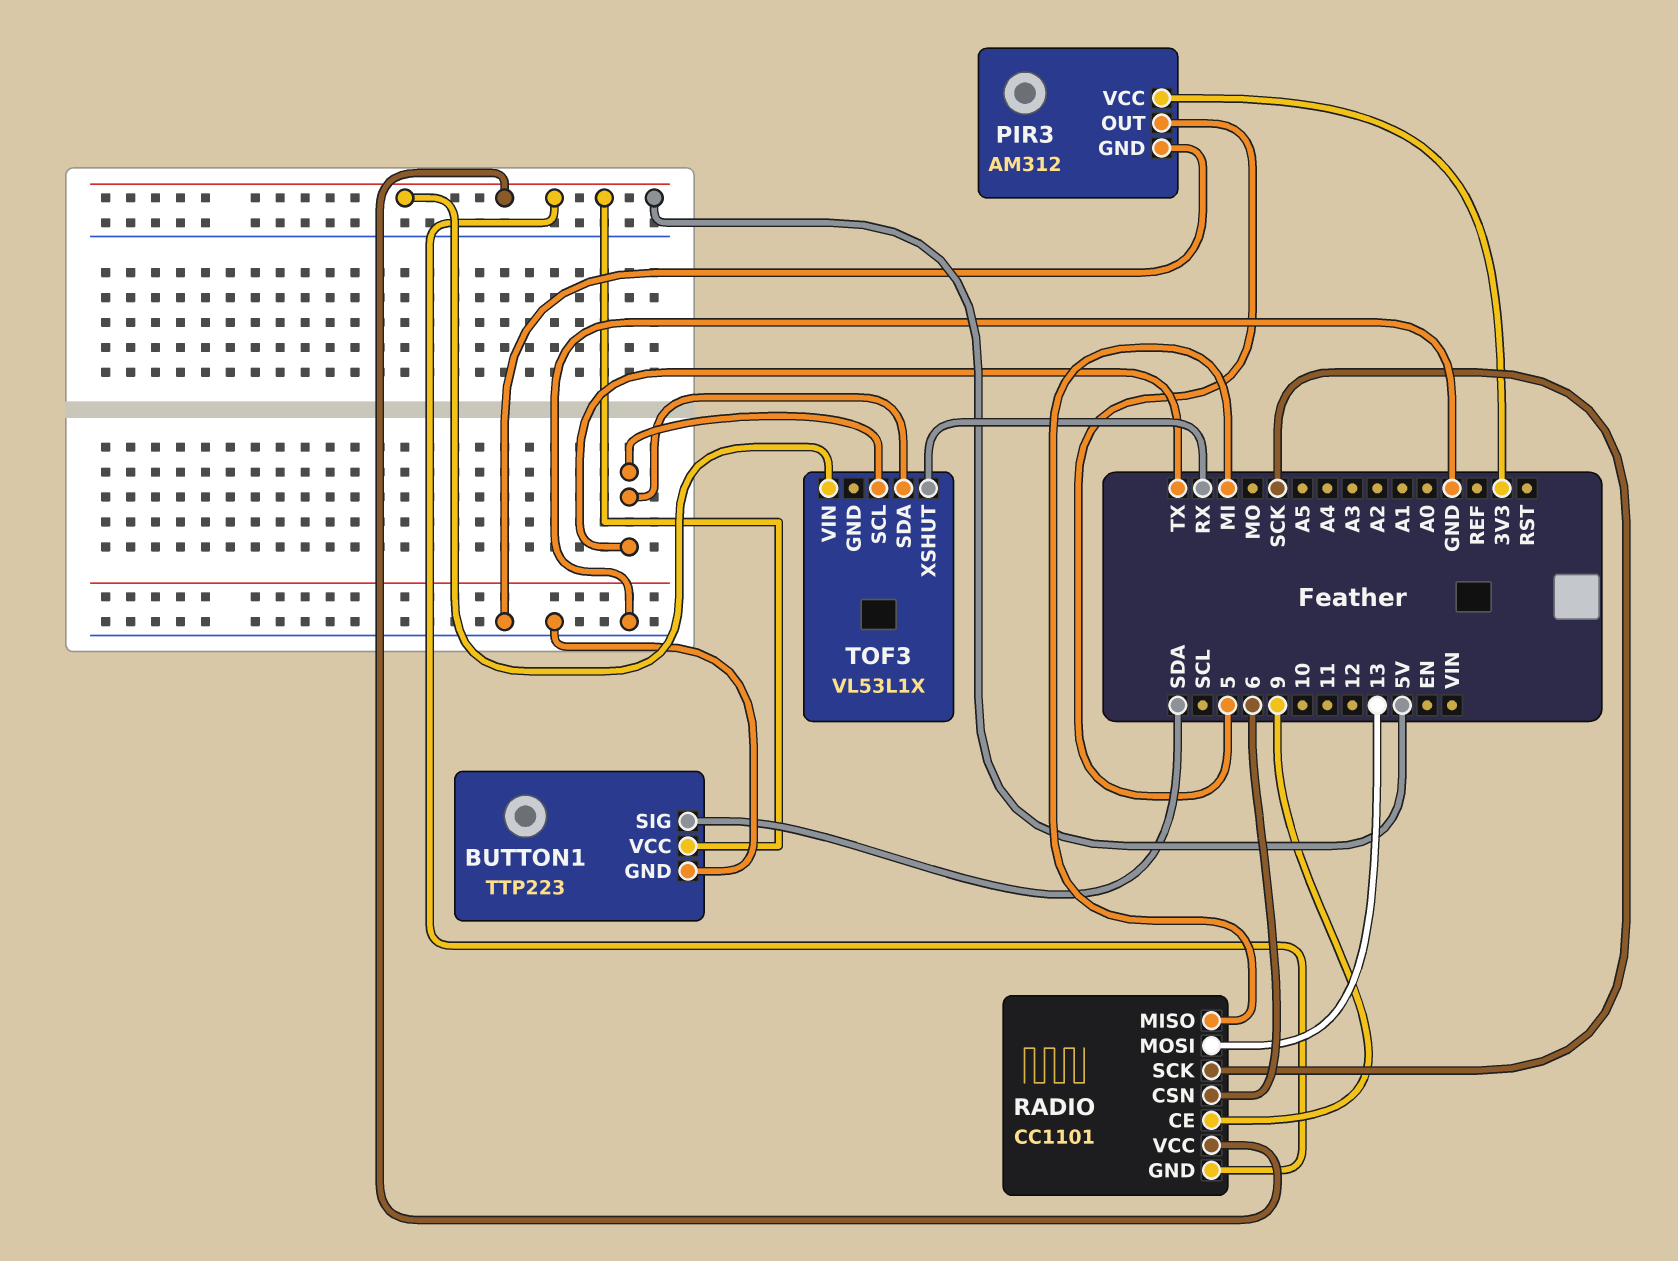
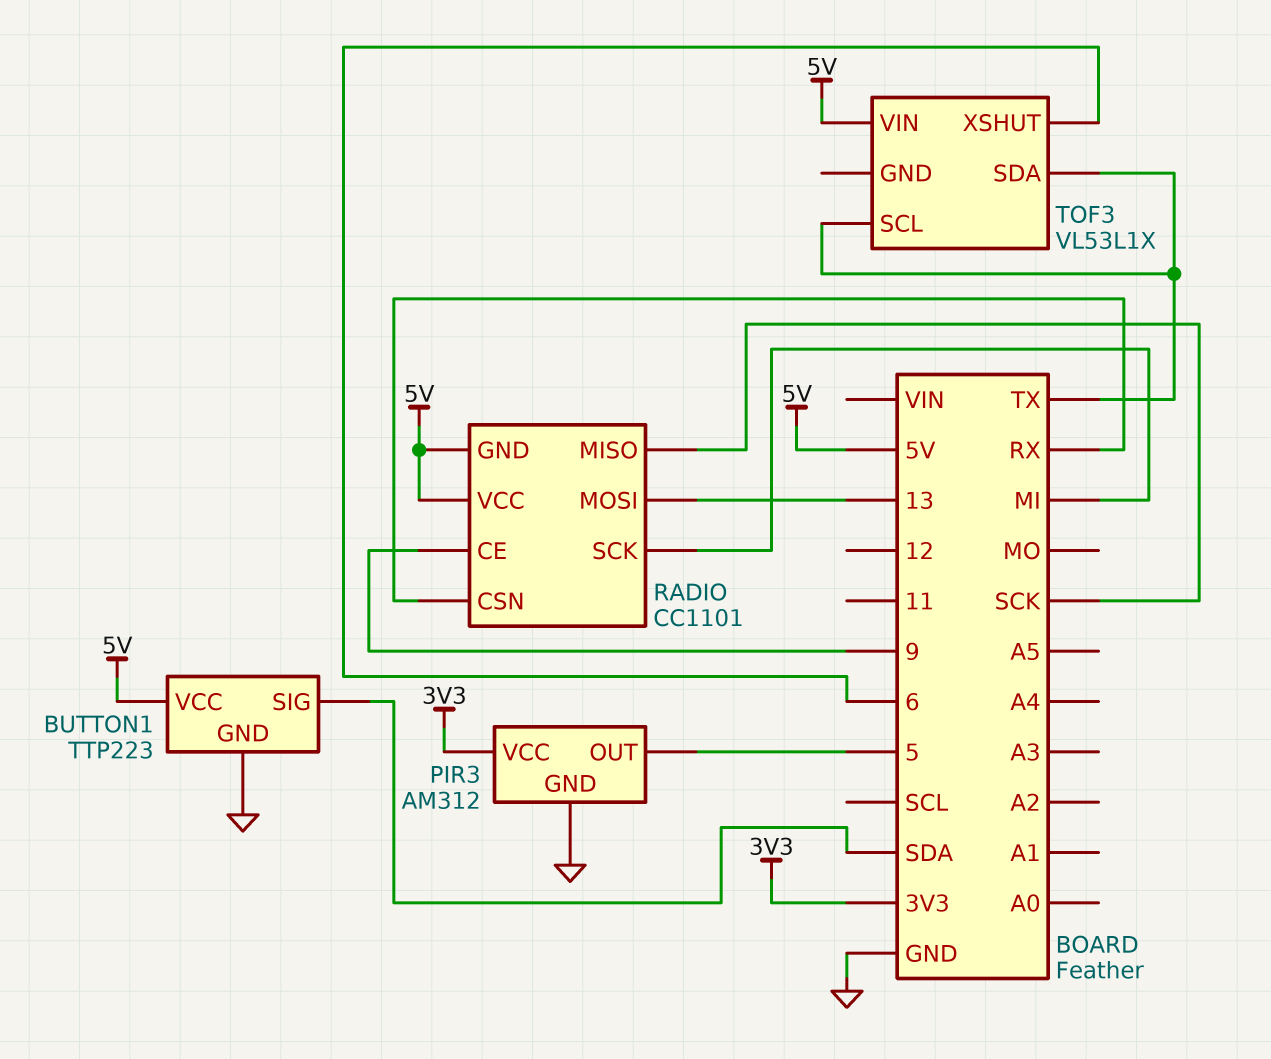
RADIO pin CSN: 6 -> RX
RADIO pin MISO: MI -> SCK
RADIO pin SCK: SCK -> MI
TOF3 pin XSHUT: RX -> 6

